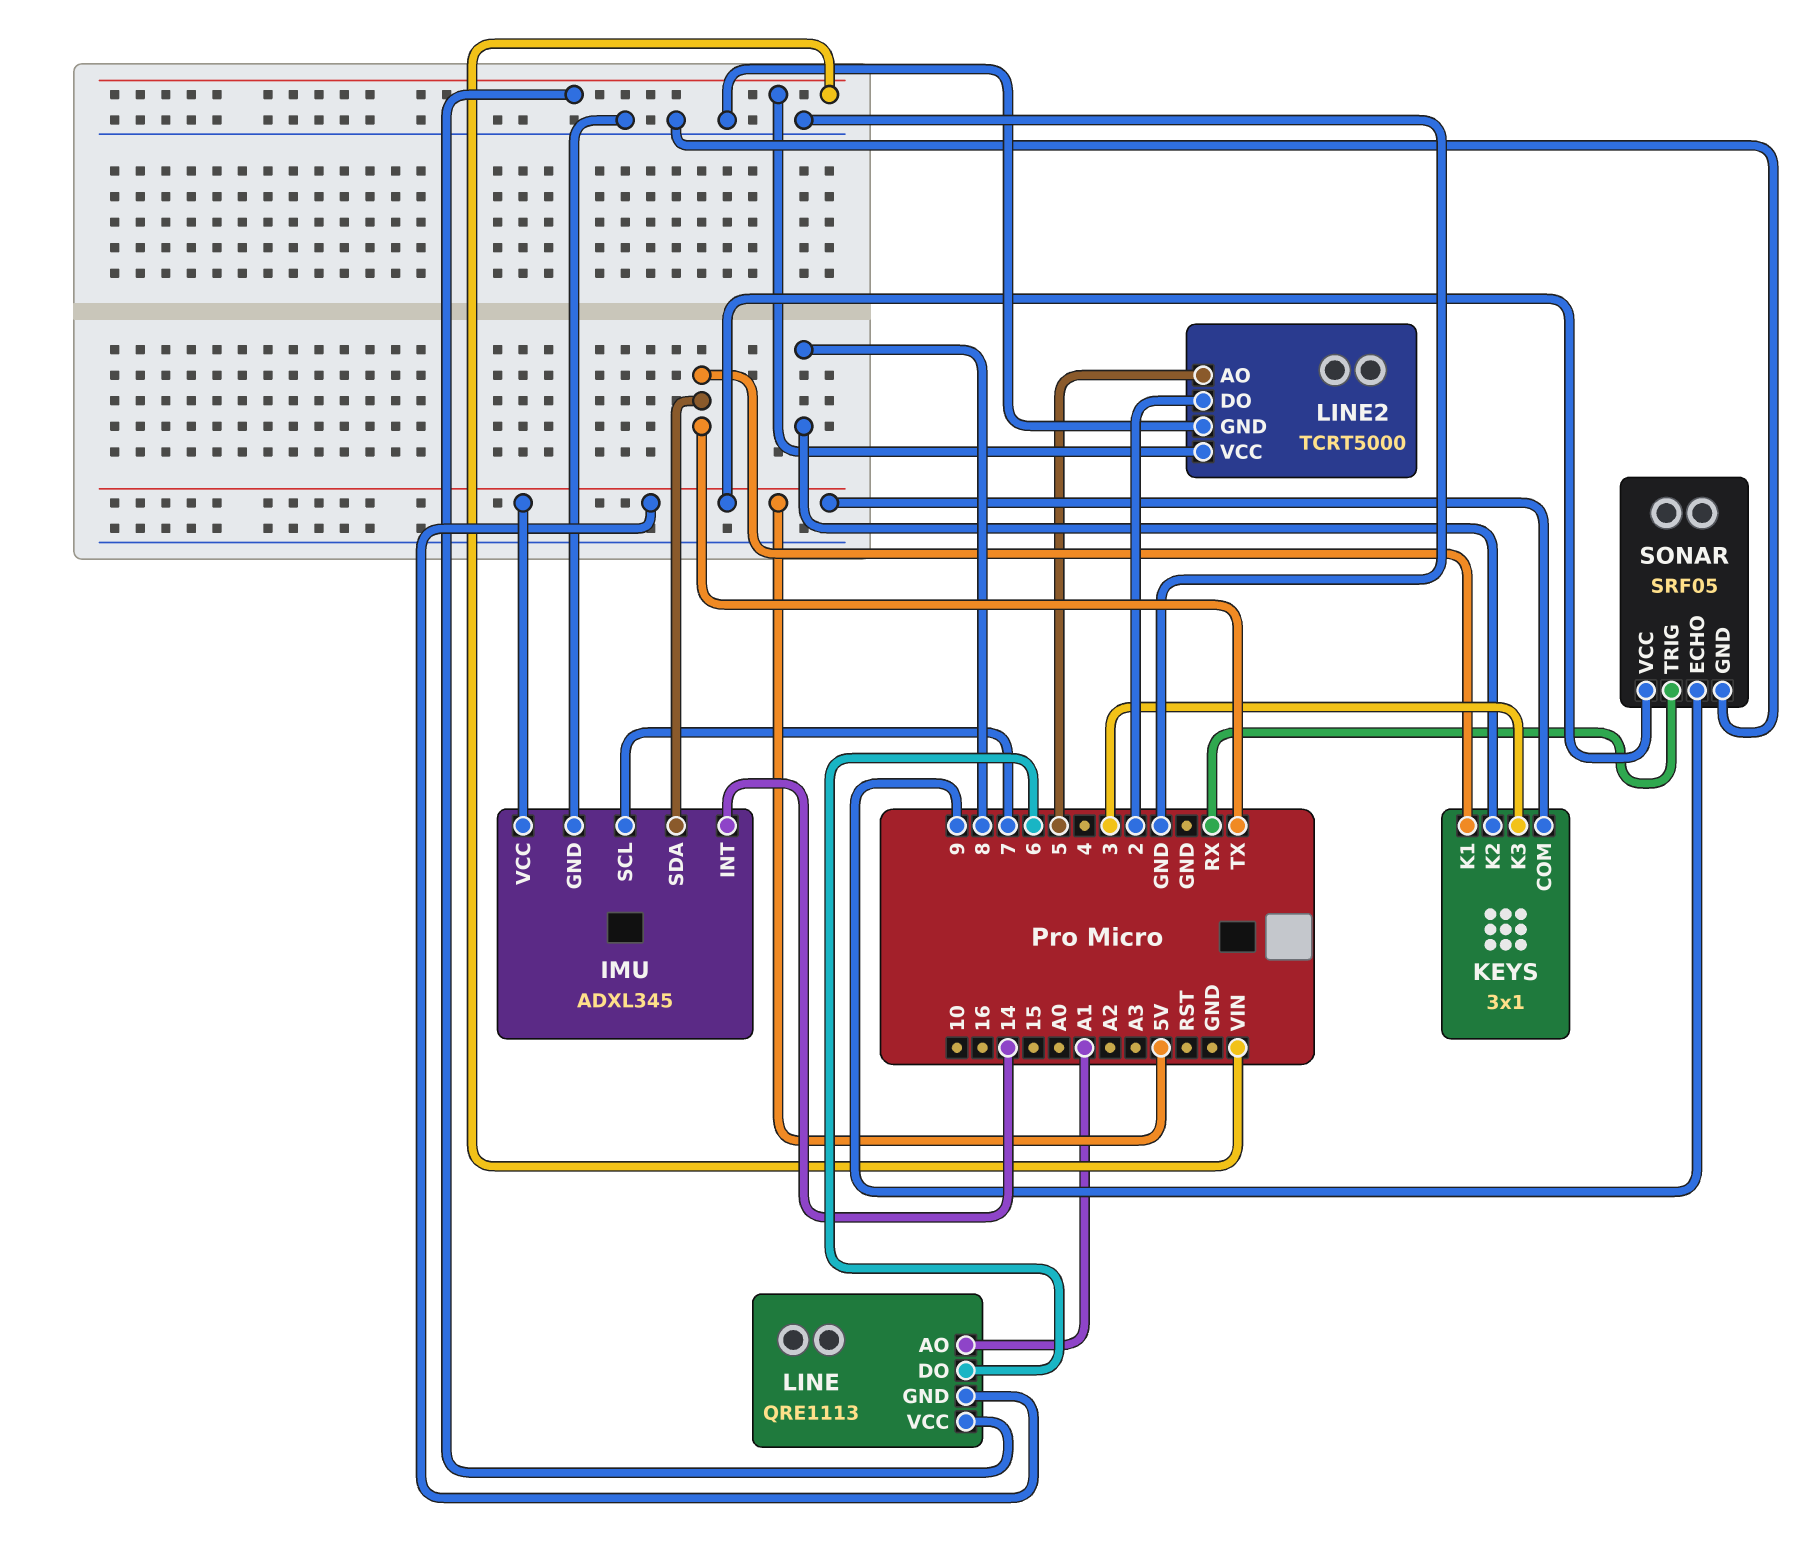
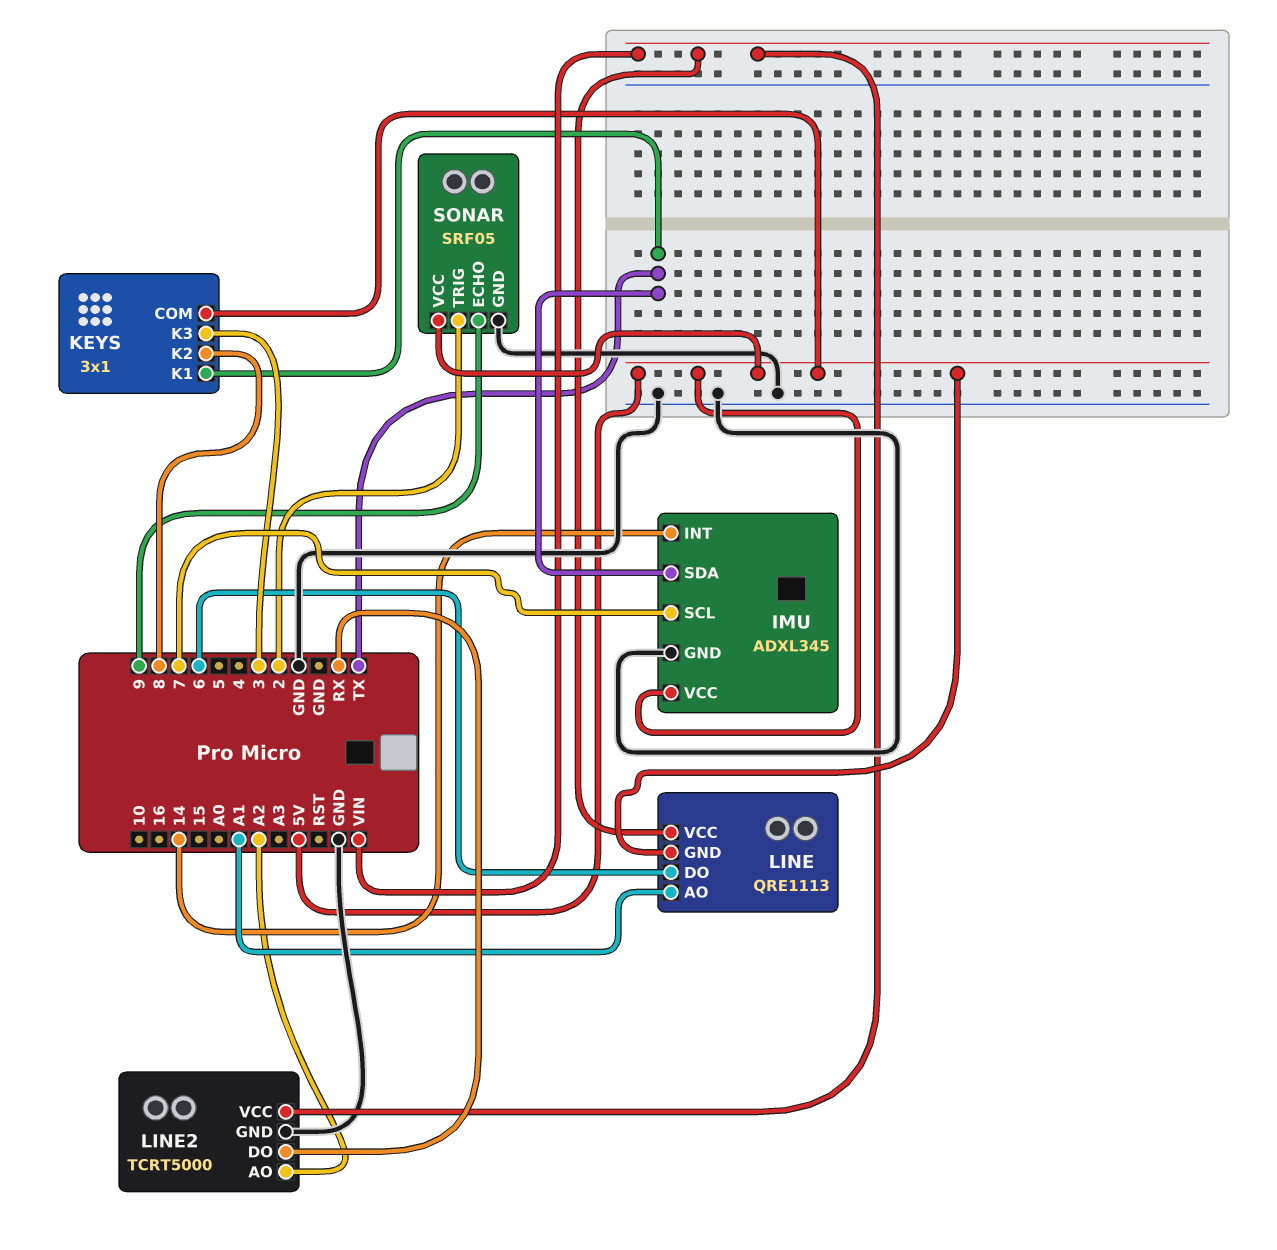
LINE2 pin AO: 5 -> A2
LINE2 pin DO: 2 -> RX
SONAR pin TRIG: RX -> 2

